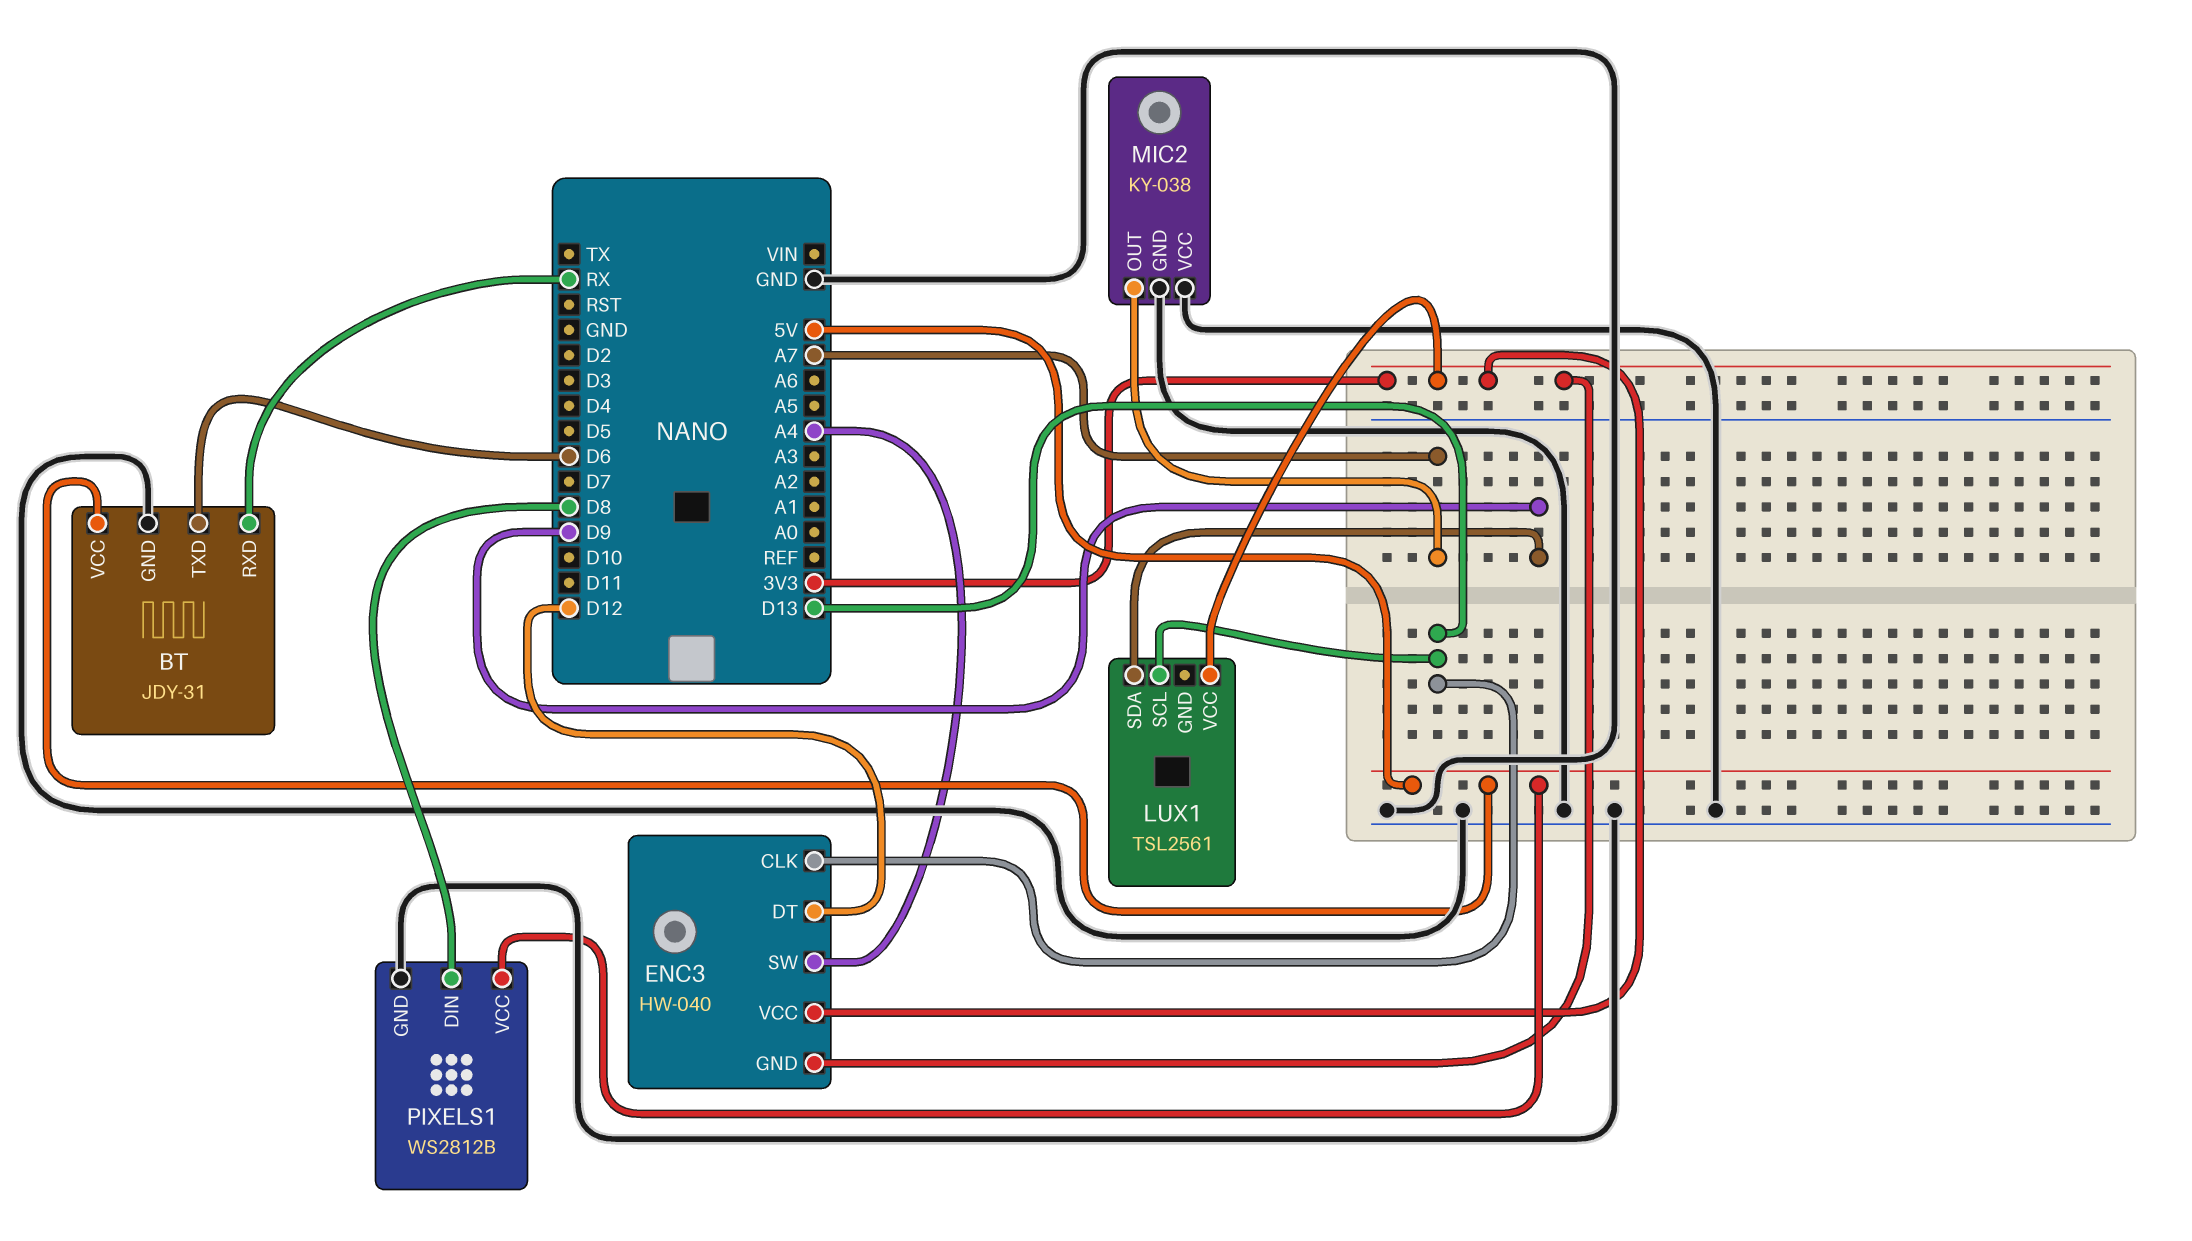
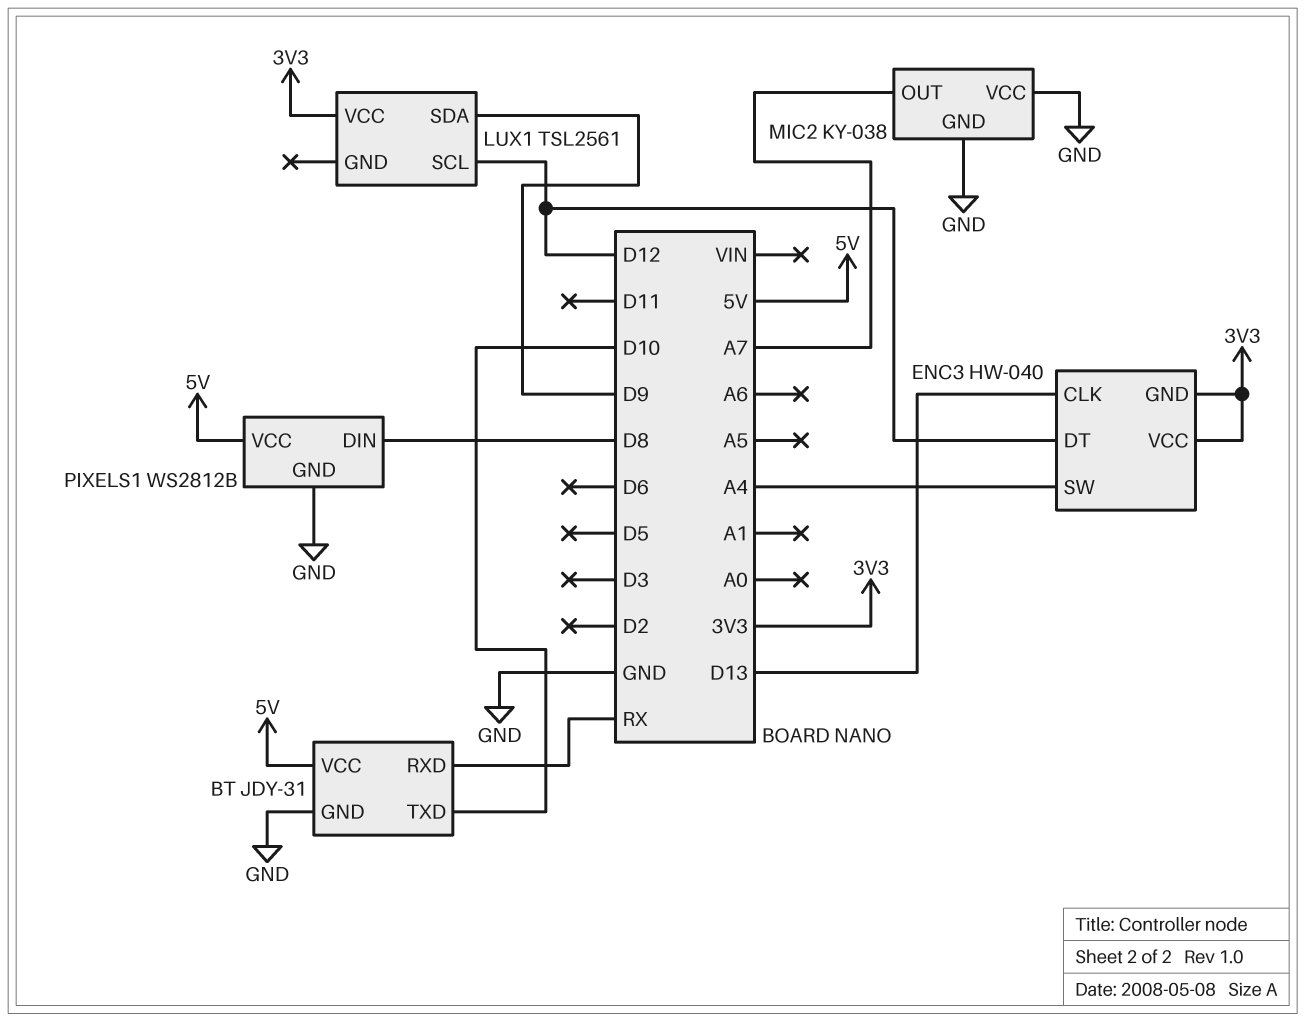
BT pin TXD: D6 -> D10
LUX1 pin SCL: D13 -> D12

